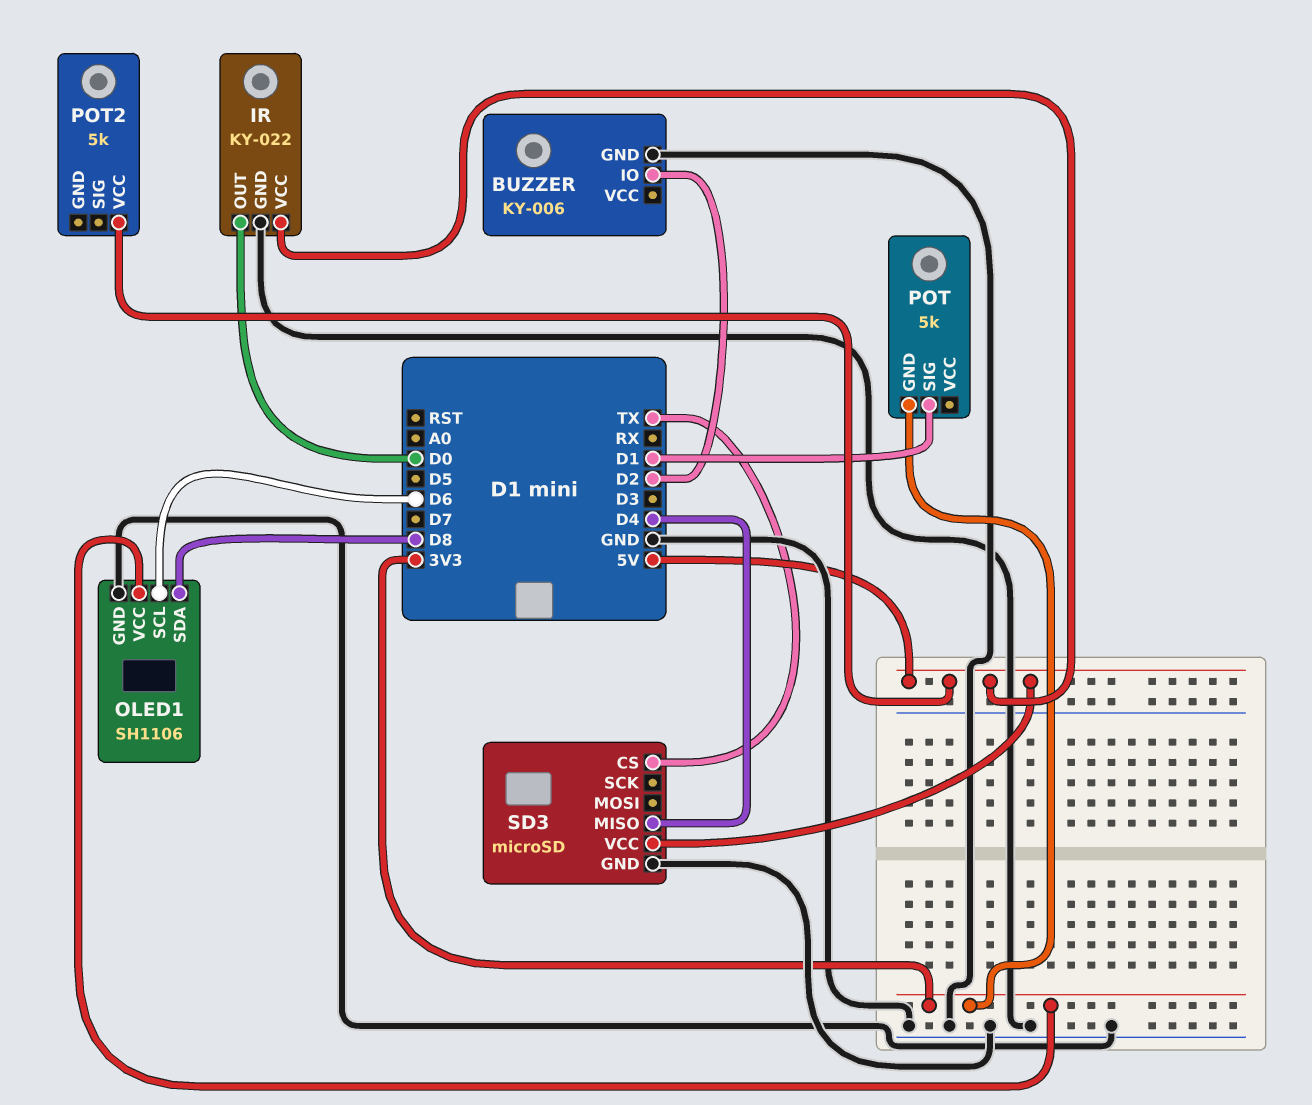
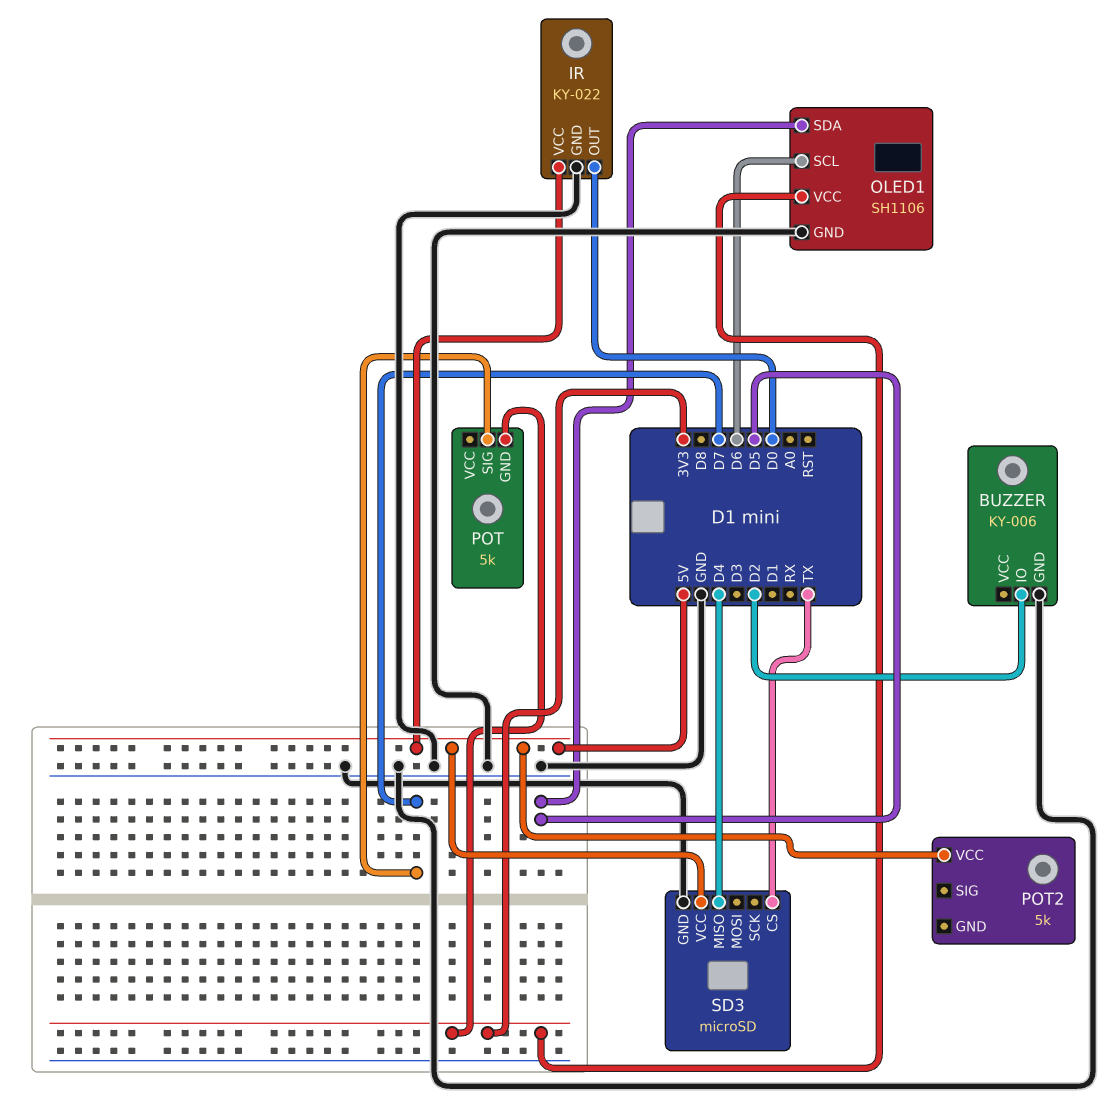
OLED1 pin SDA: D8 -> D5
POT pin SIG: D1 -> D7

